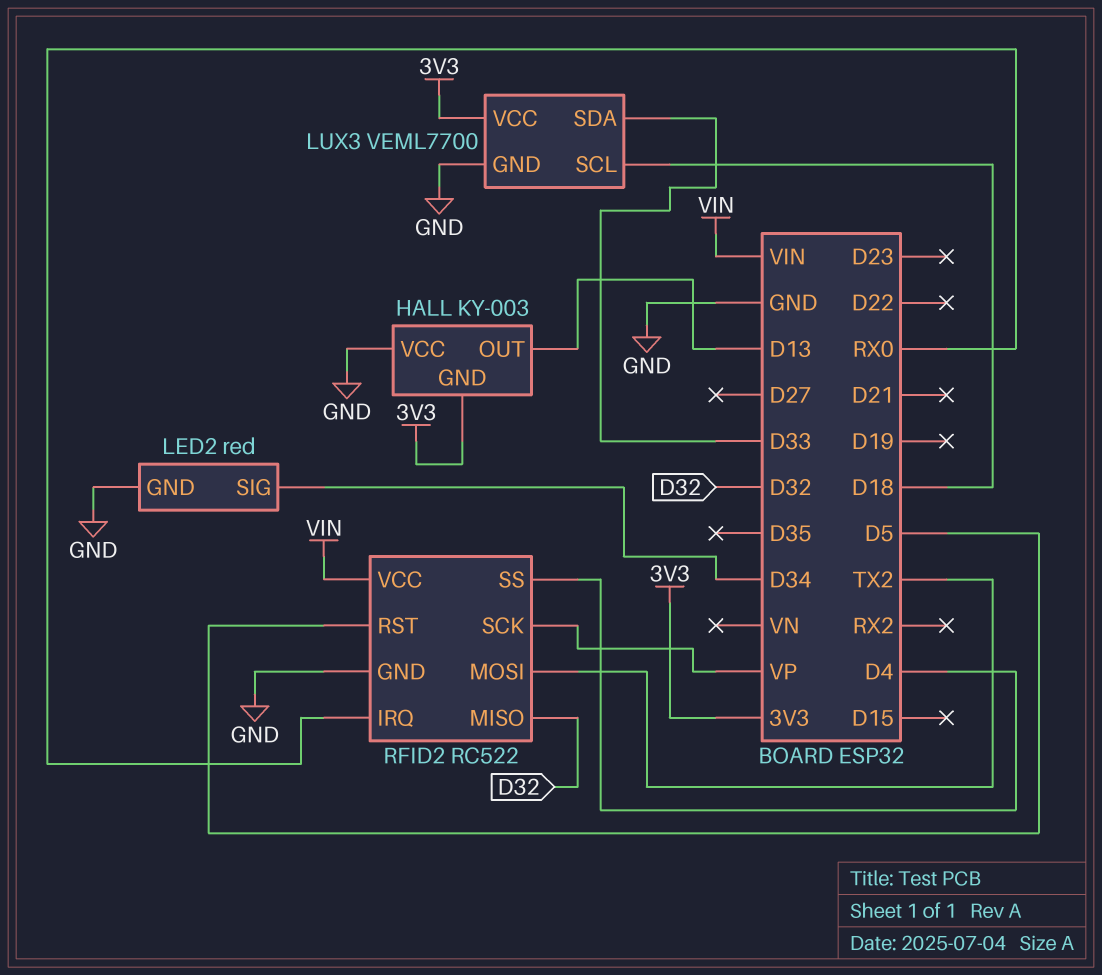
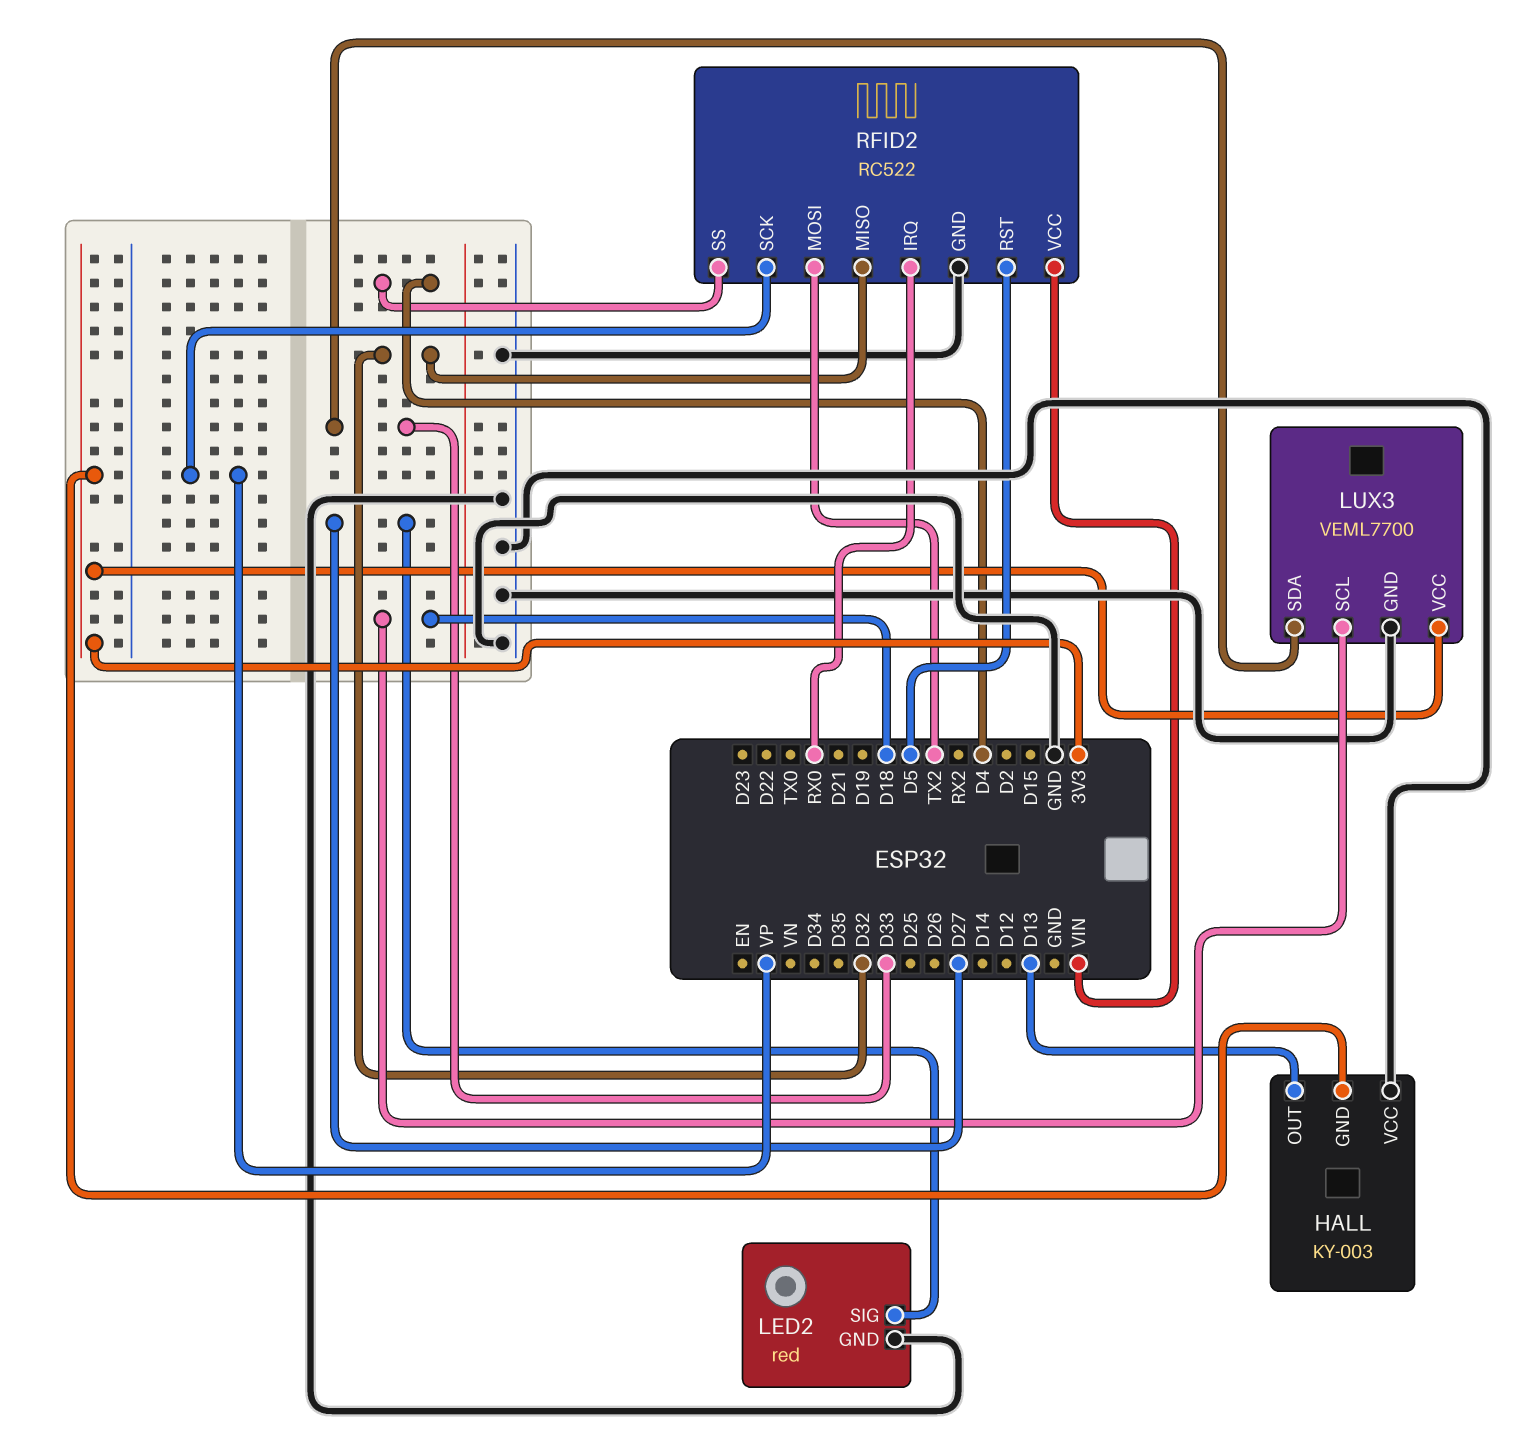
LED2 pin SIG: D34 -> D27

